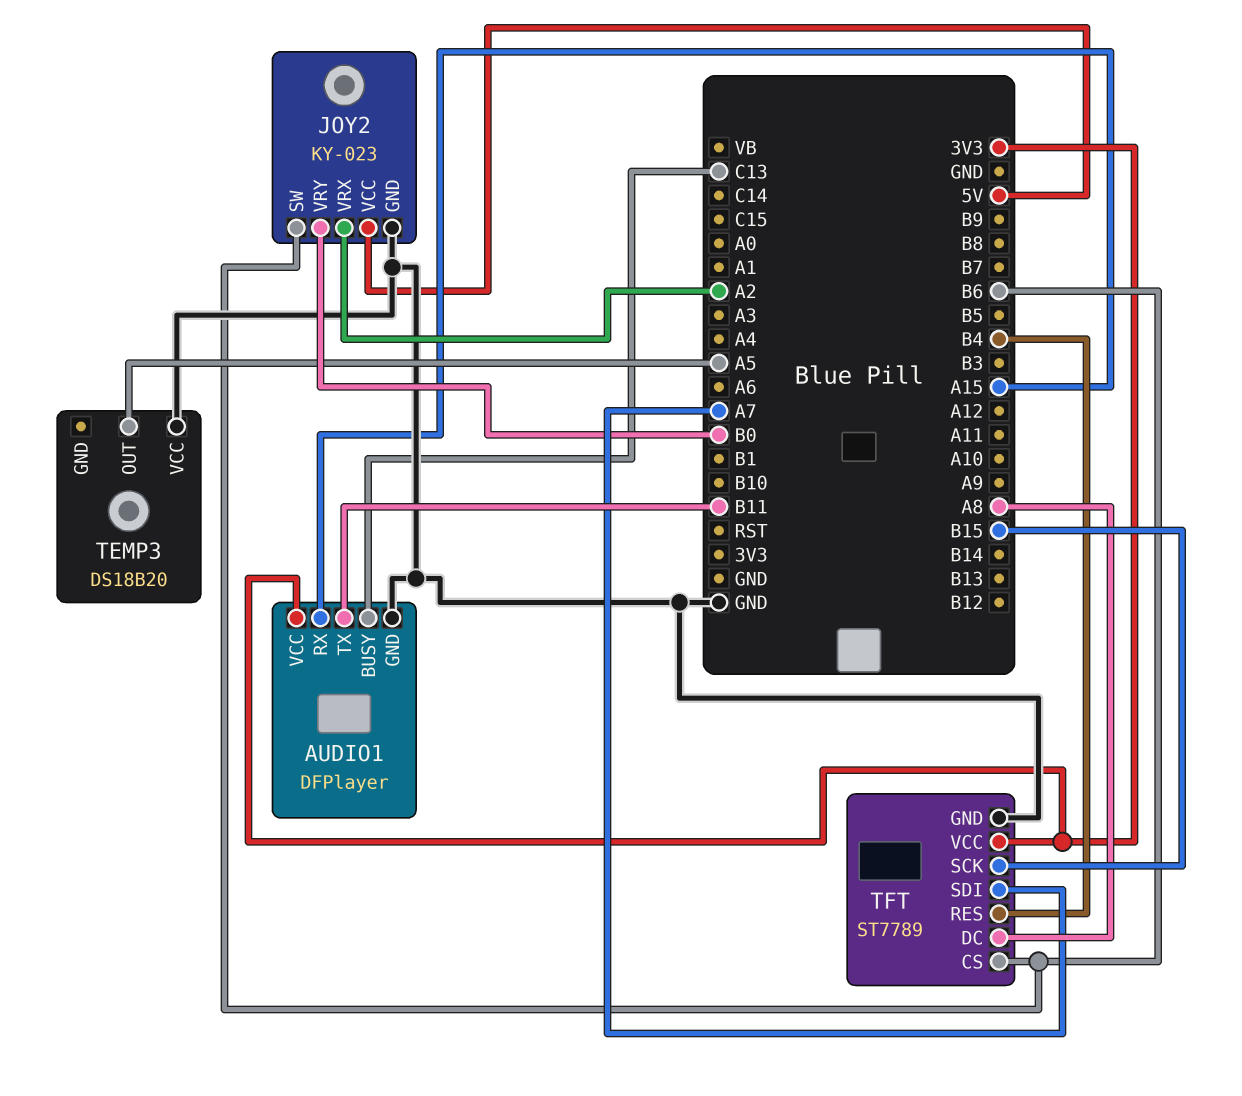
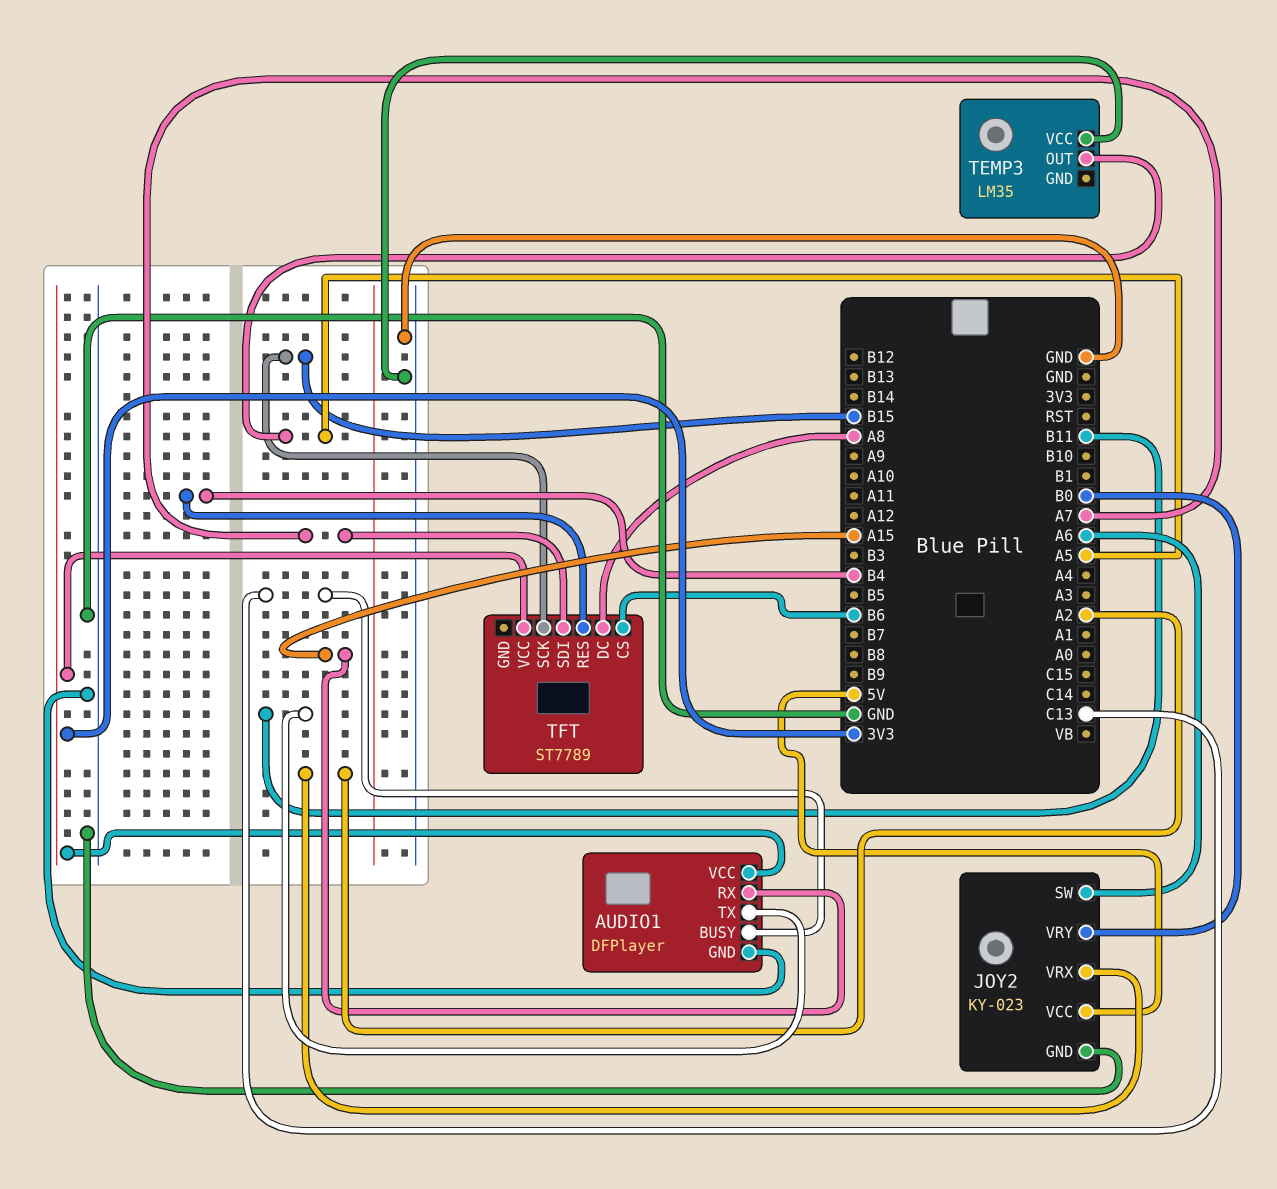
JOY2 pin SW: B6 -> A6
TEMP3: DS18B20 -> LM35
TFT pin GND: GND -> none

